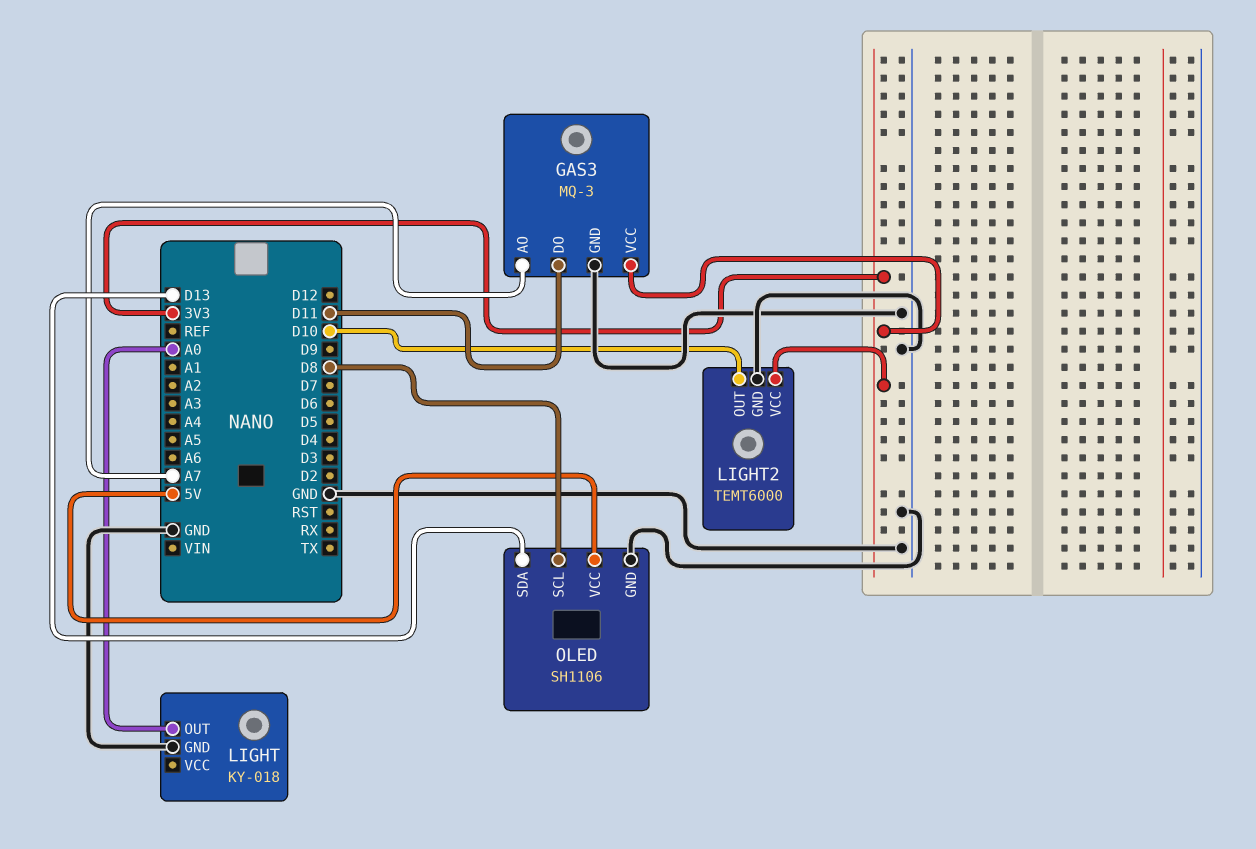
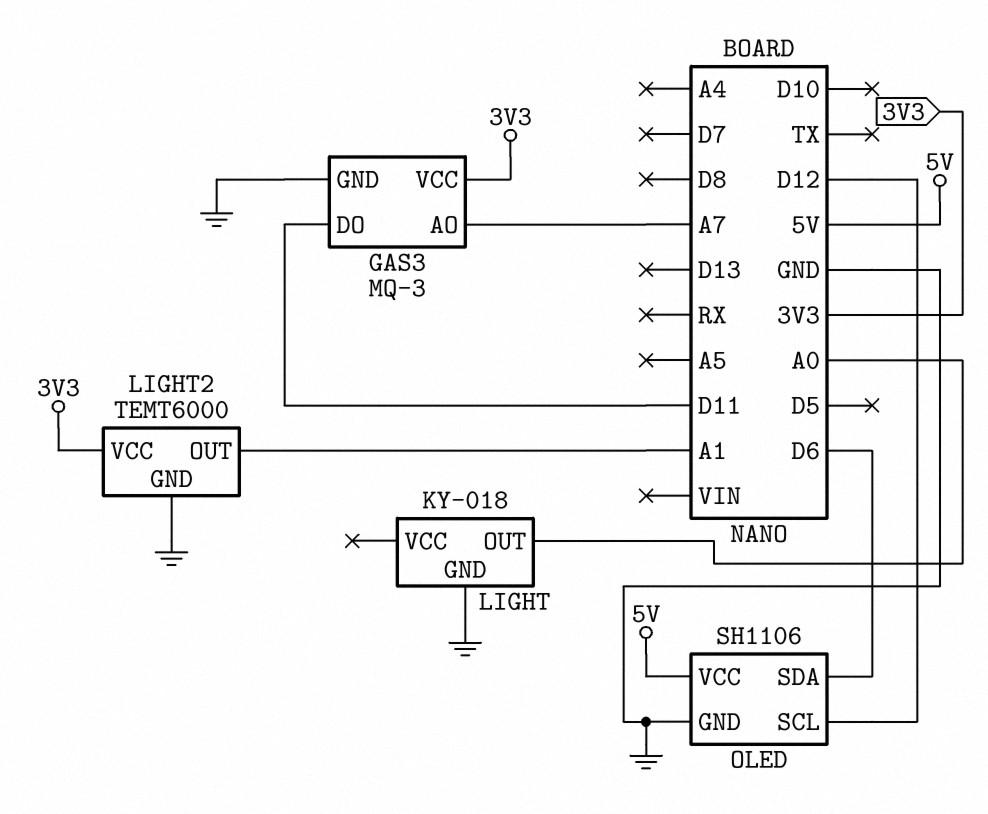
LIGHT2 pin OUT: D10 -> A1
OLED pin SCL: D8 -> D12
OLED pin SDA: D13 -> D6

